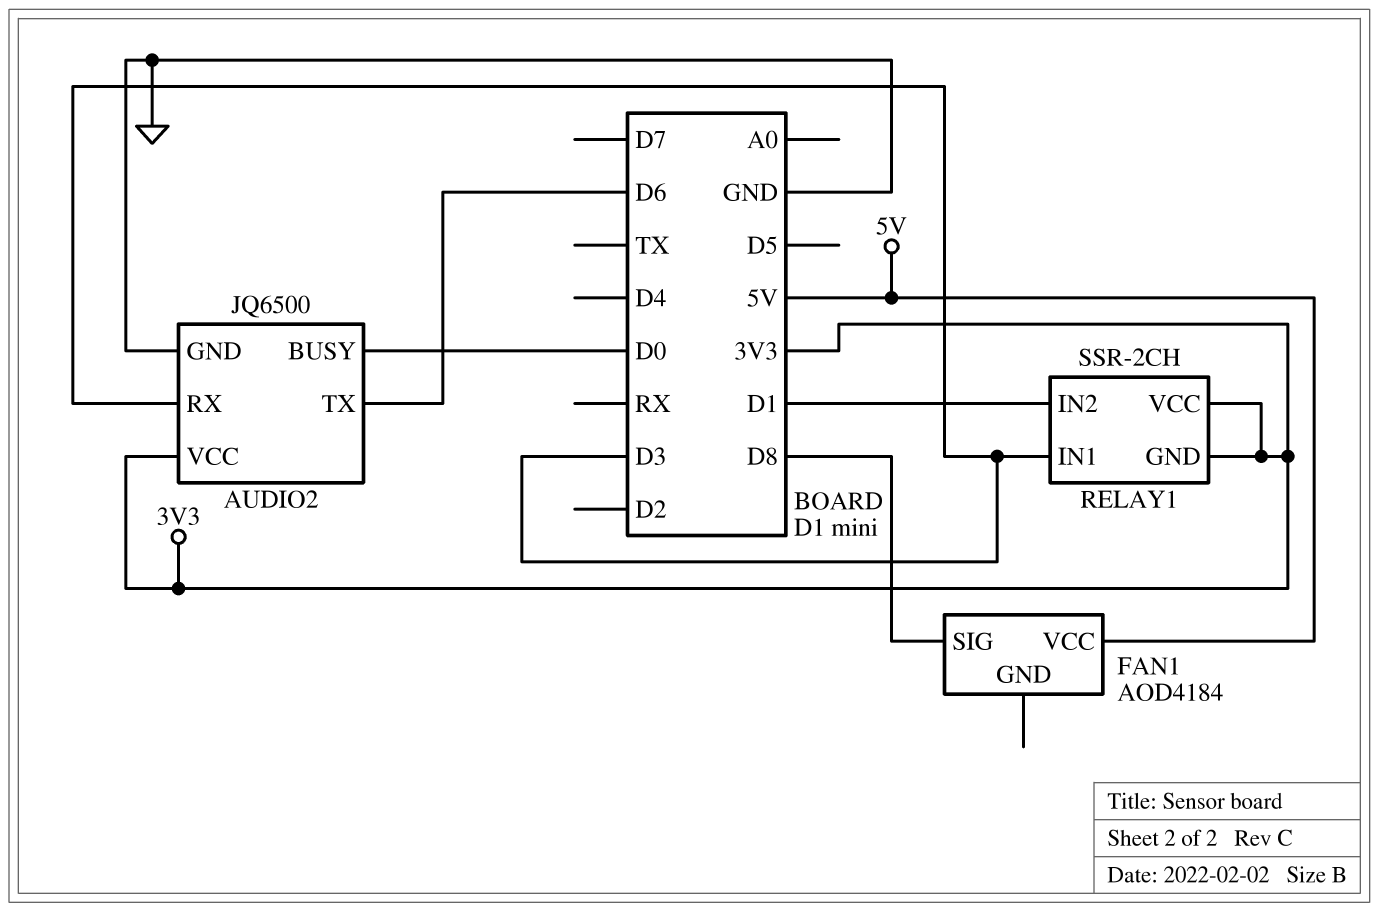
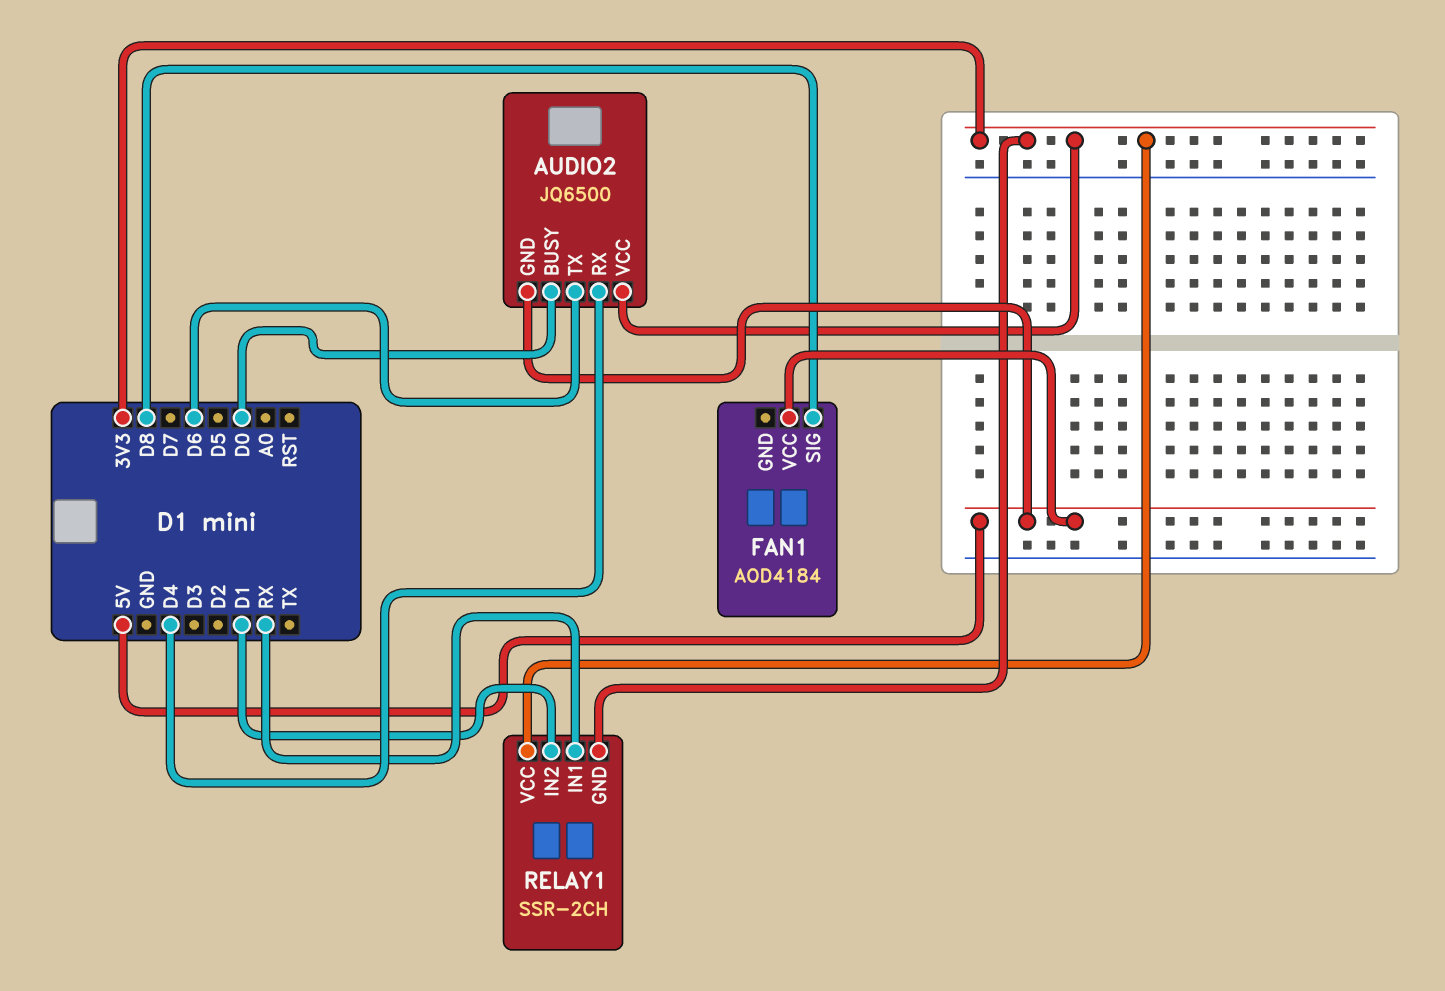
AUDIO2 pin GND: GND -> 5V
AUDIO2 pin RX: D3 -> D4
RELAY1 pin IN1: D3 -> RX

